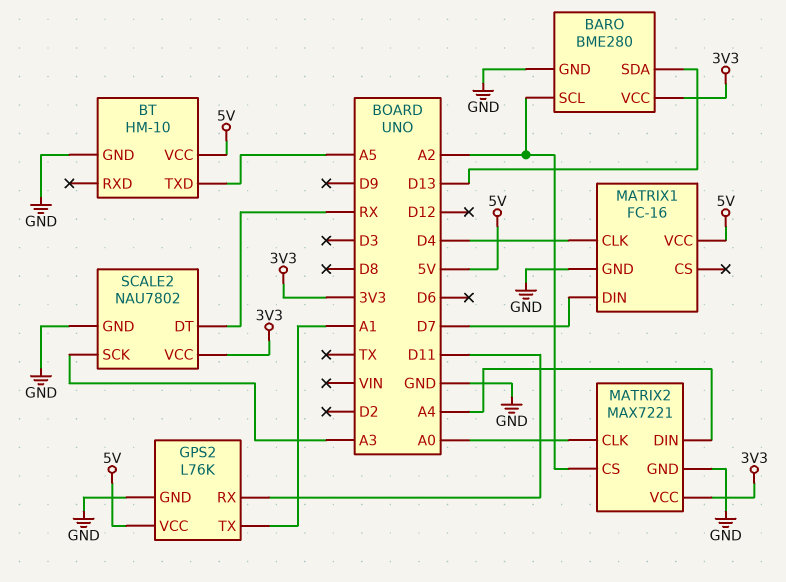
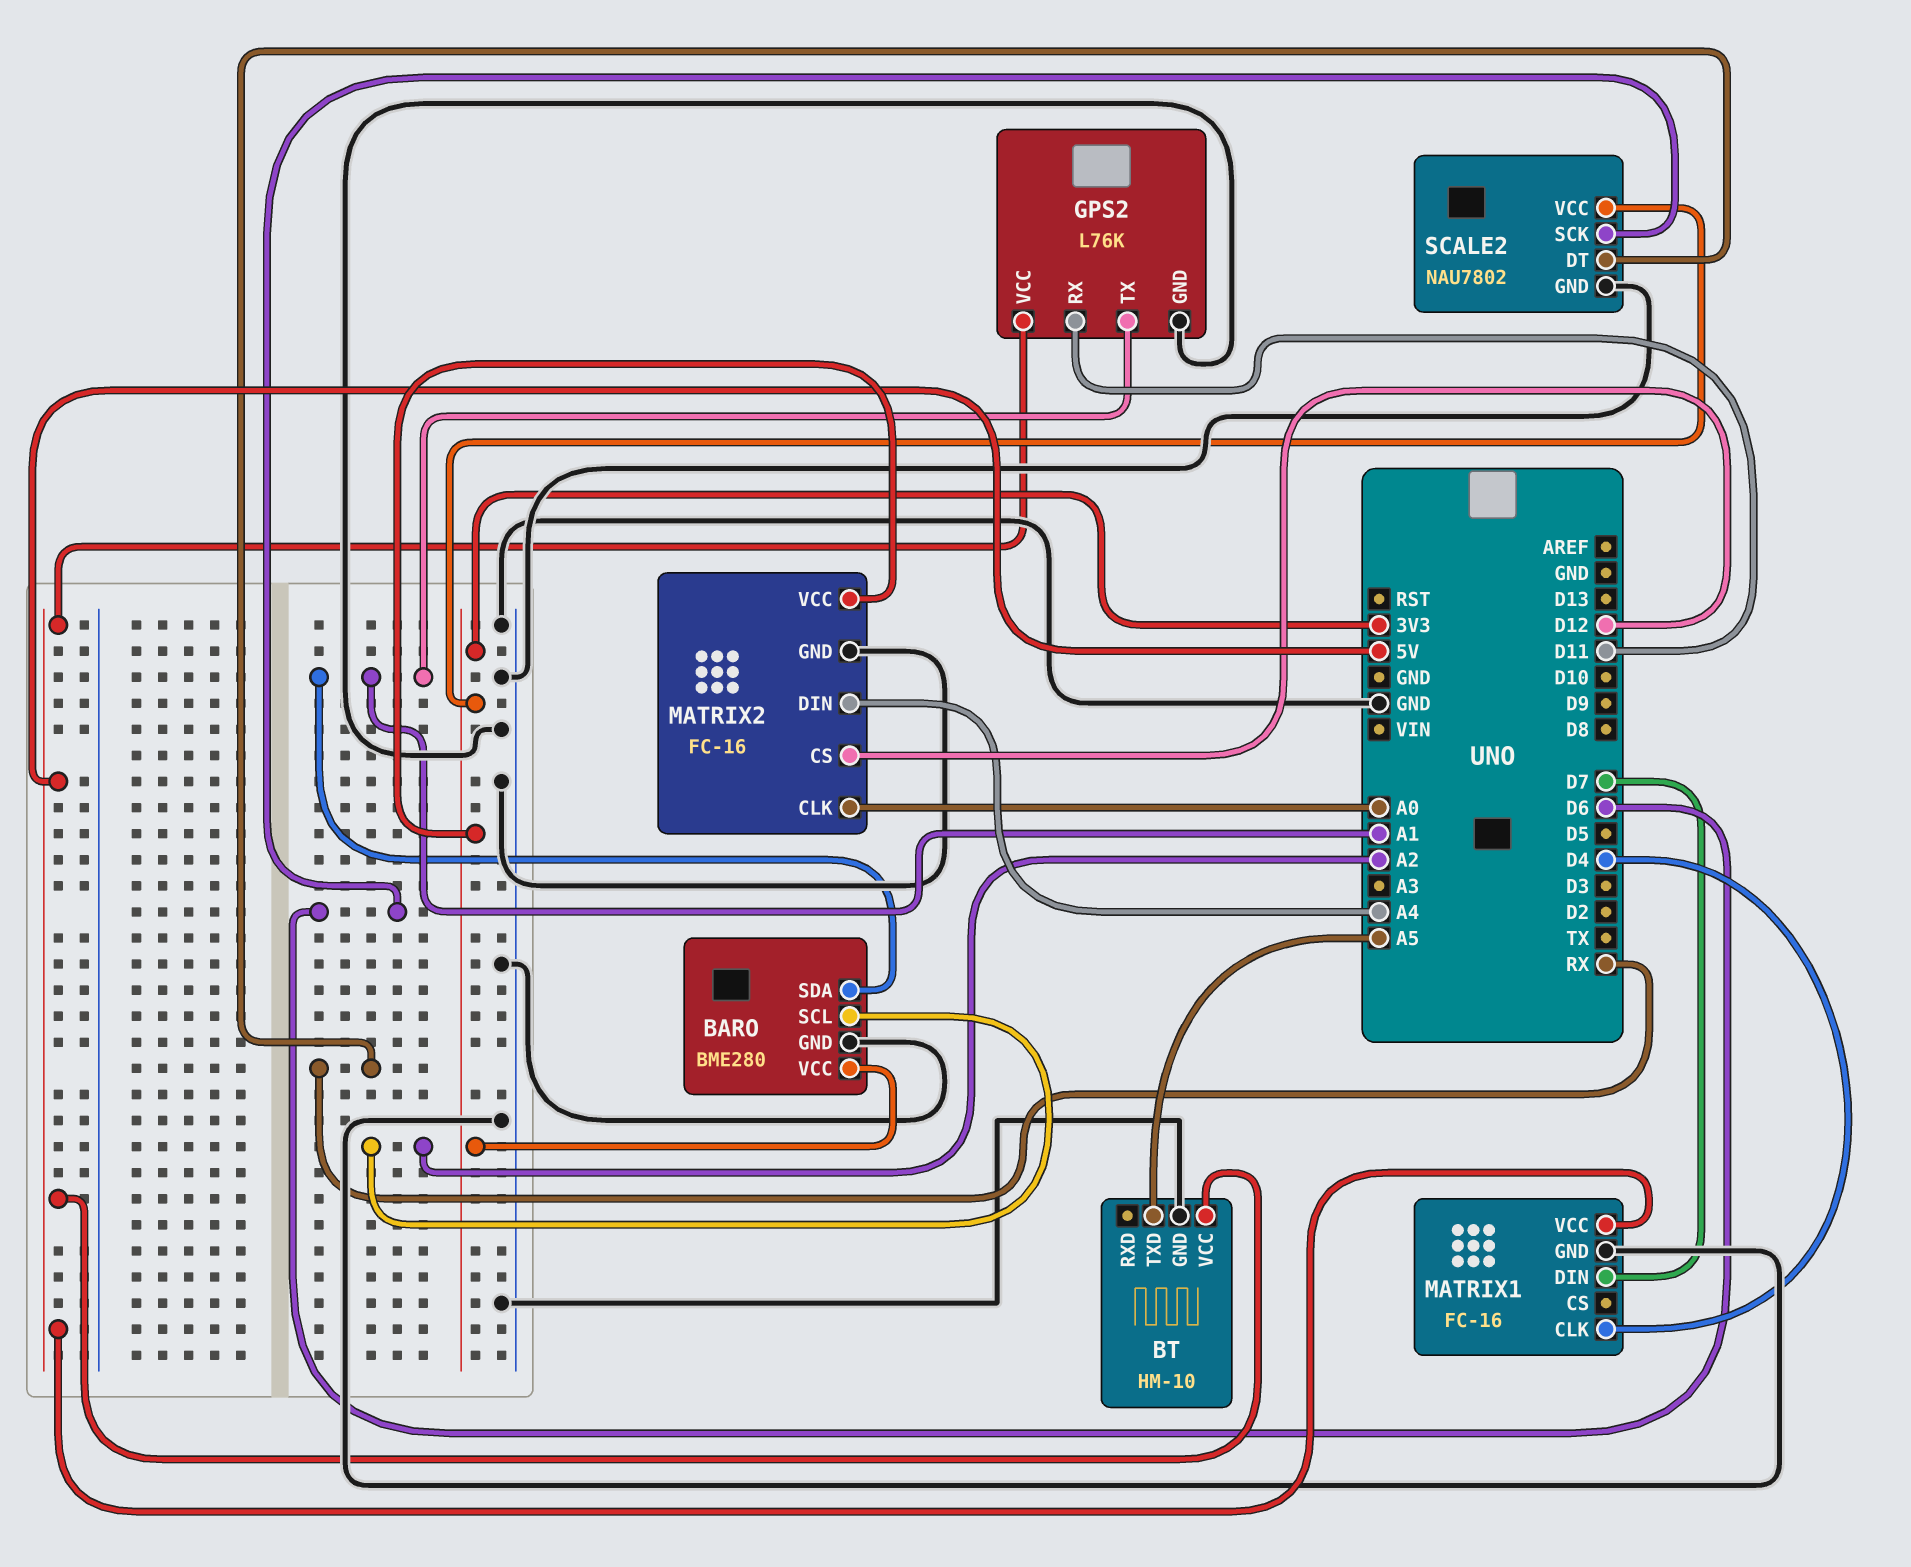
BARO pin SDA: D13 -> A1
MATRIX2: MAX7221 -> FC-16
MATRIX2 pin CS: A2 -> D12
SCALE2 pin SCK: A3 -> D6

